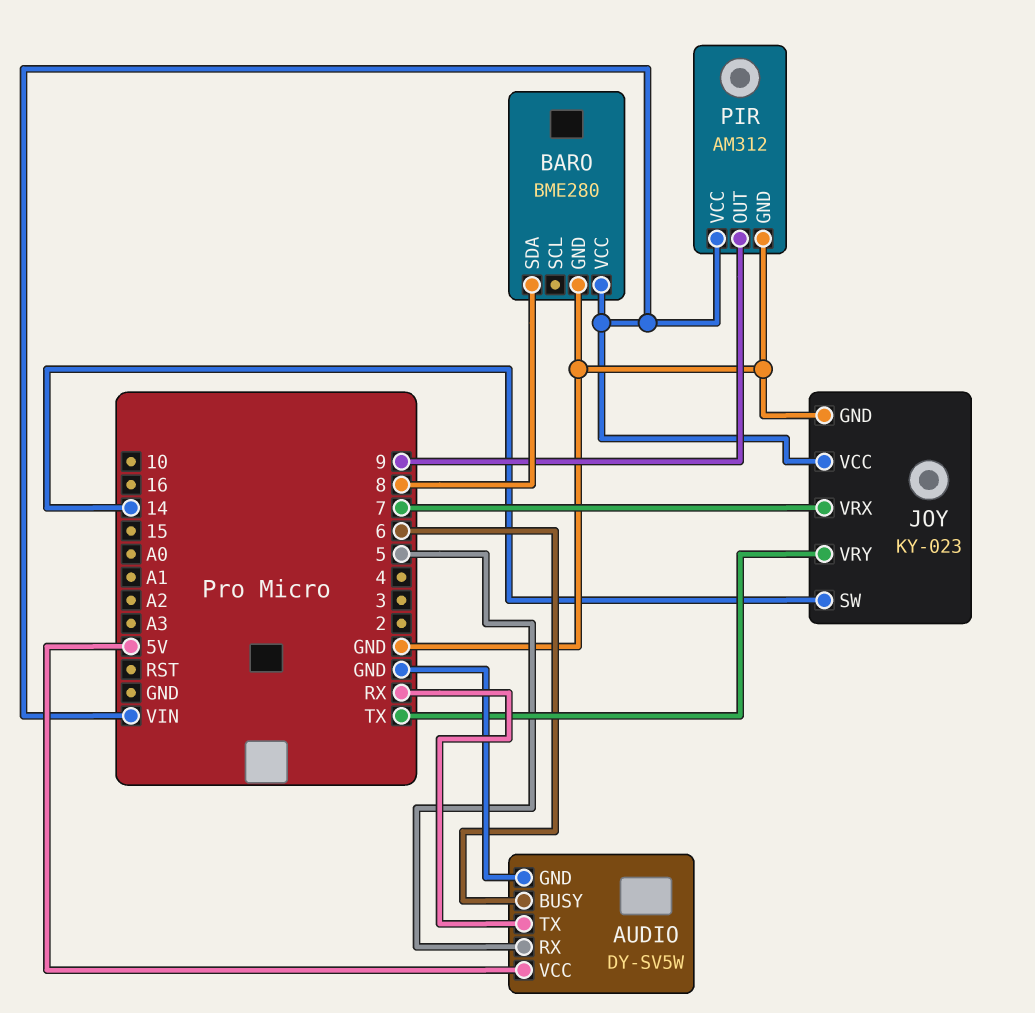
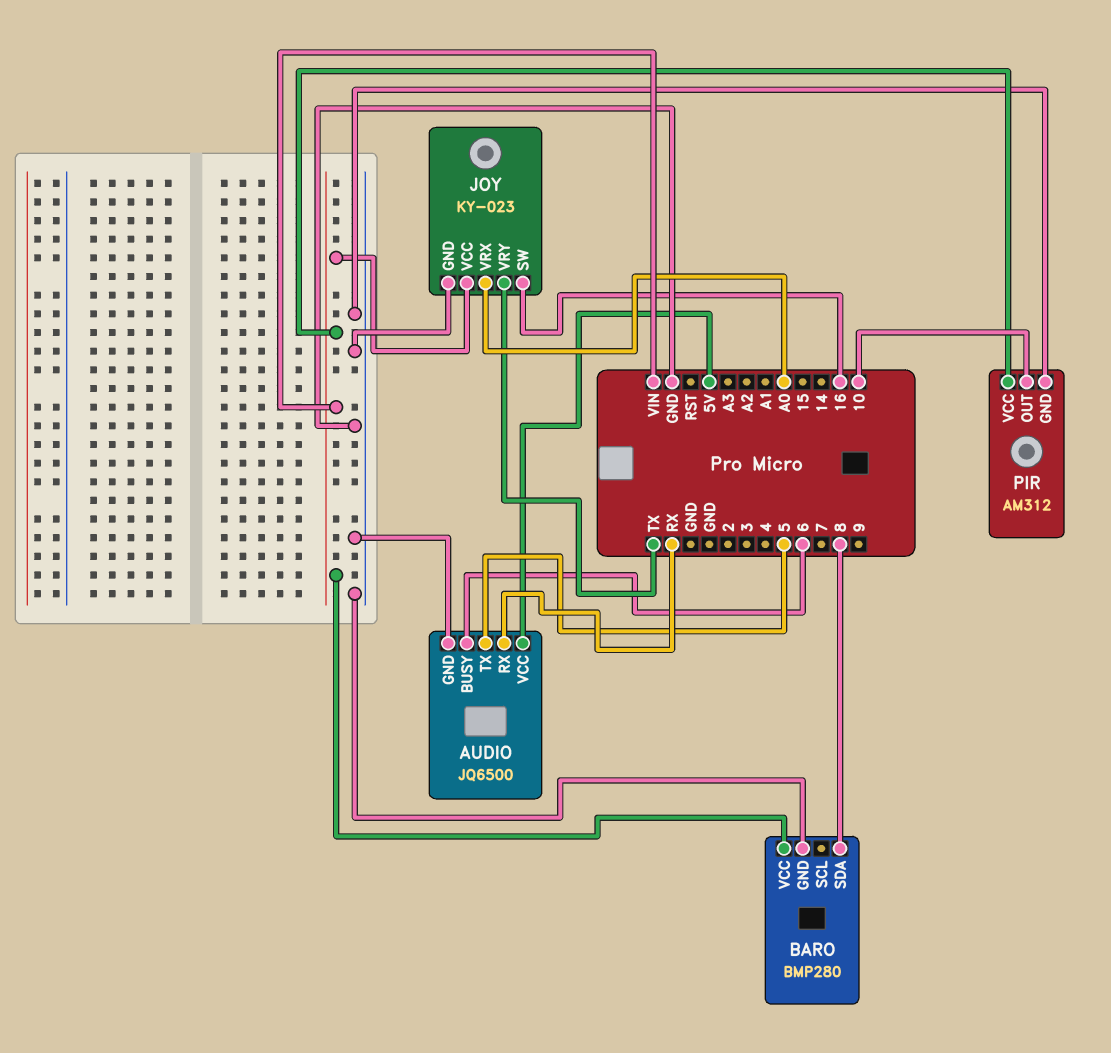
AUDIO: DY-SV5W -> JQ6500
AUDIO pin RX: 5 -> RX
AUDIO pin TX: RX -> 5
BARO: BME280 -> BMP280
JOY pin SW: 14 -> 16
JOY pin VRX: 7 -> A0
PIR pin OUT: 9 -> 10

